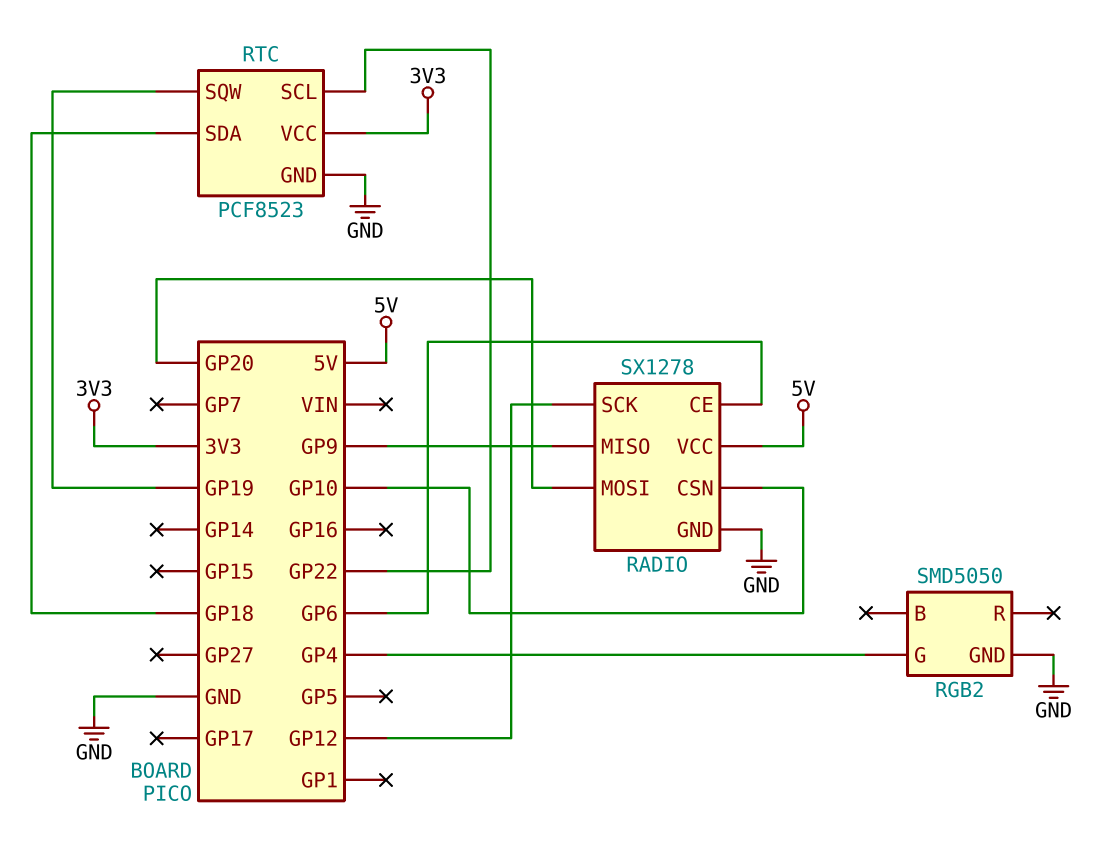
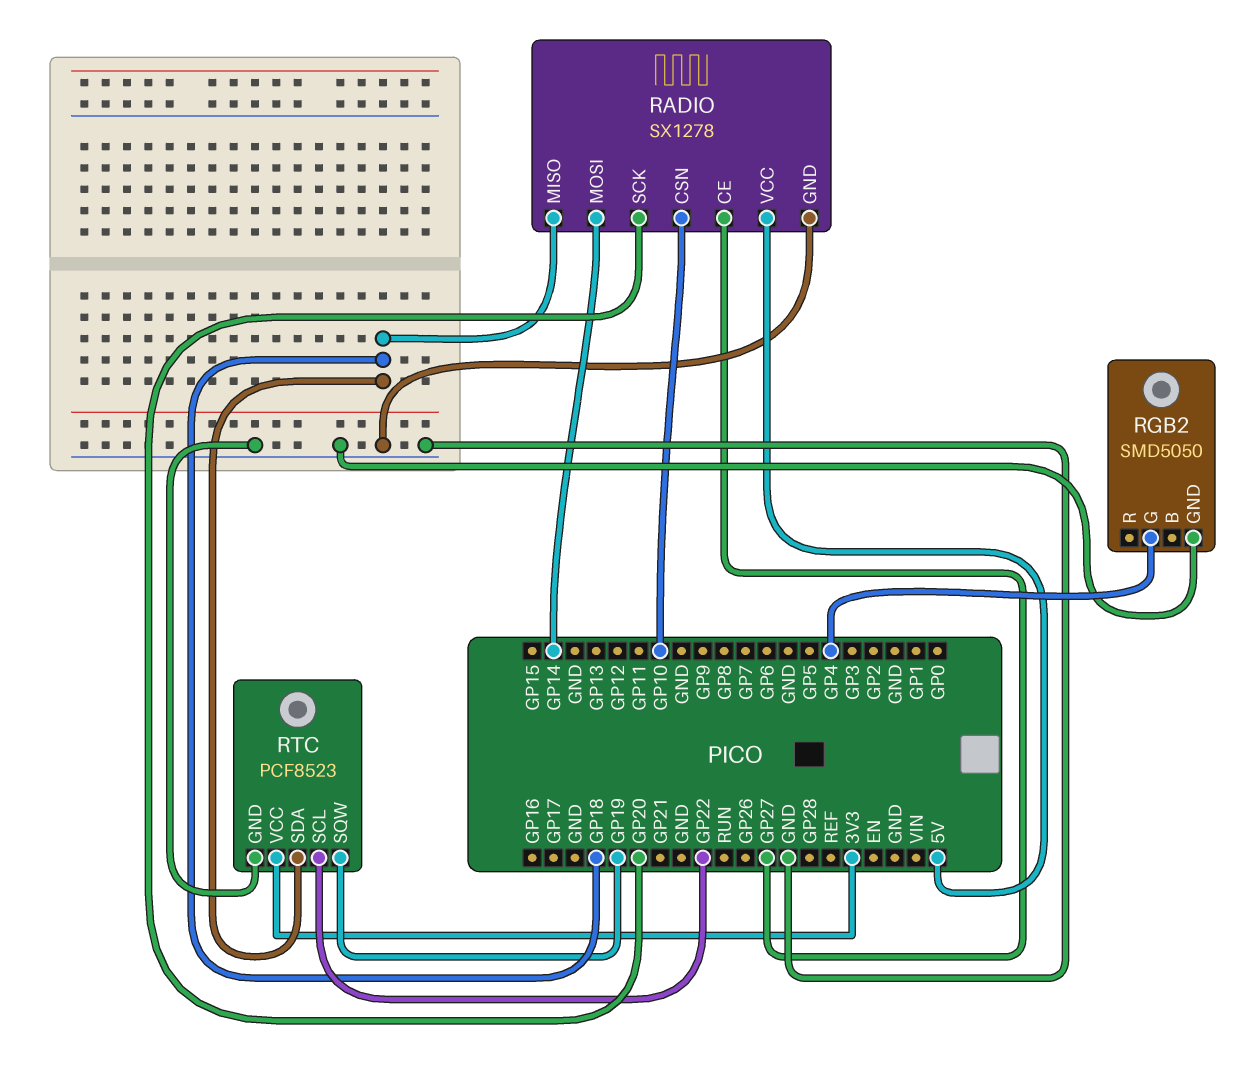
RADIO pin CE: GP6 -> GP27
RADIO pin MISO: GP9 -> GP18
RADIO pin MOSI: GP20 -> GP14
RADIO pin SCK: GP12 -> GP20

